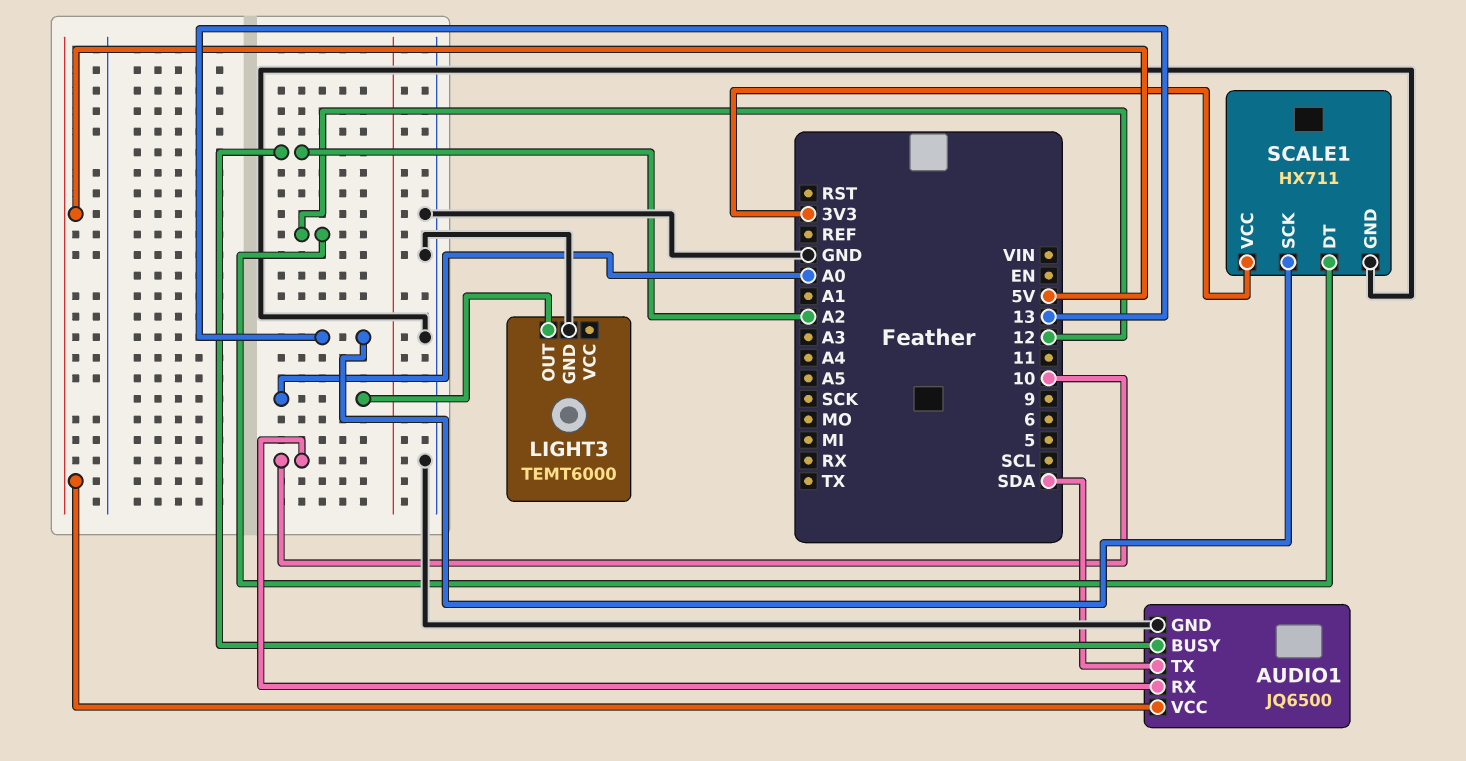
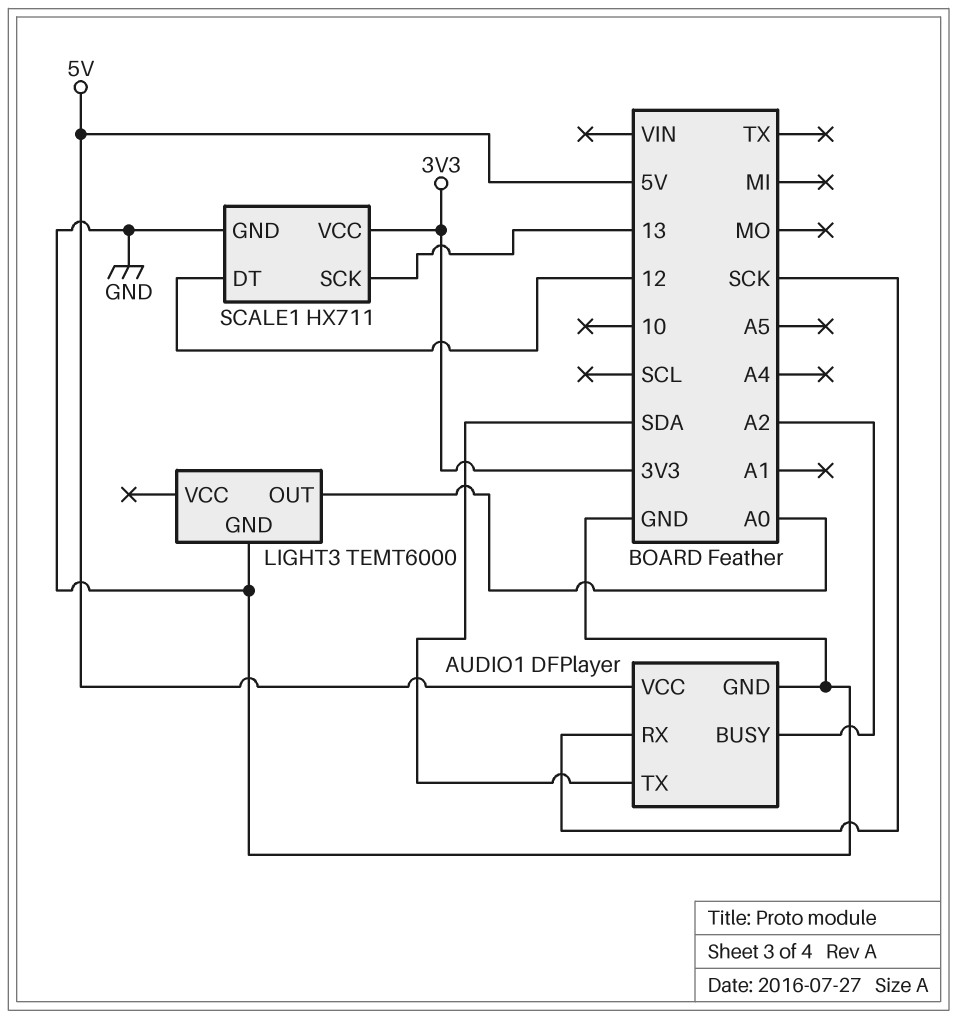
AUDIO1: JQ6500 -> DFPlayer
AUDIO1 pin RX: 10 -> SCK

